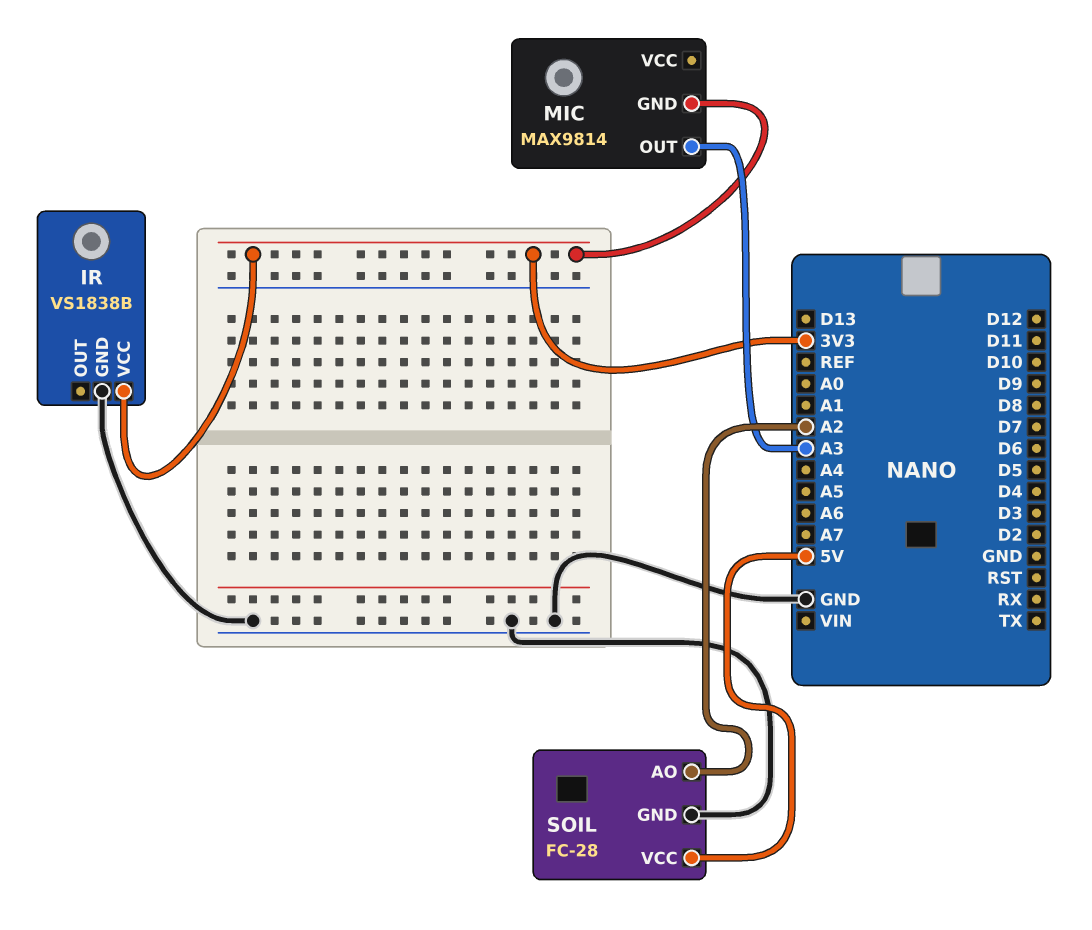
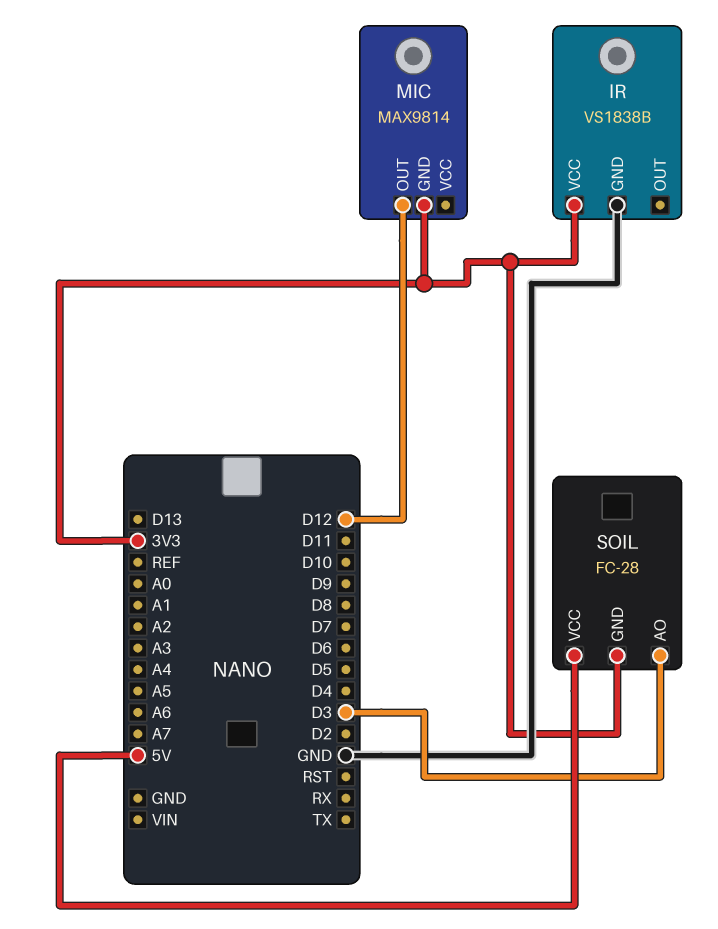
MIC pin OUT: A3 -> D12
SOIL pin AO: A2 -> D3
SOIL pin GND: GND -> 3V3

